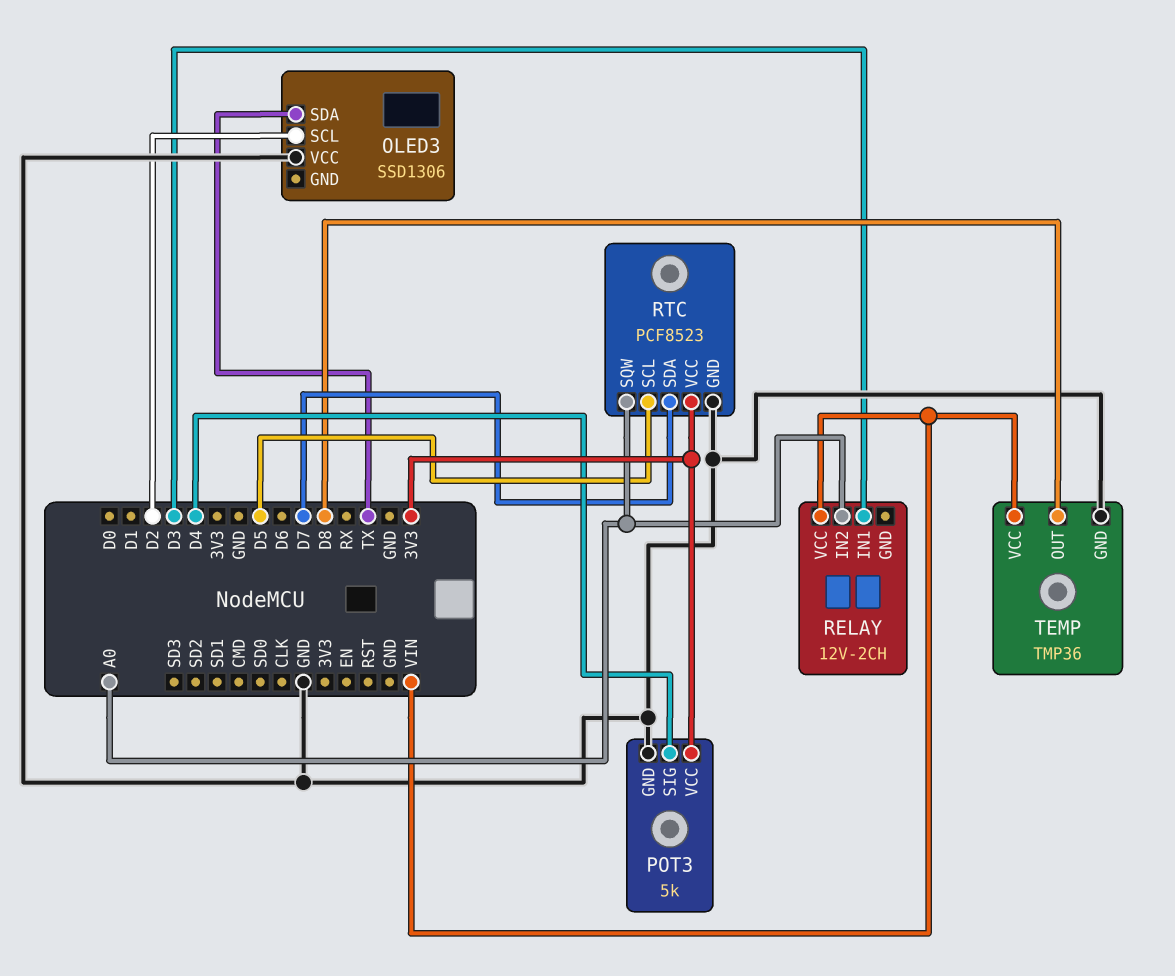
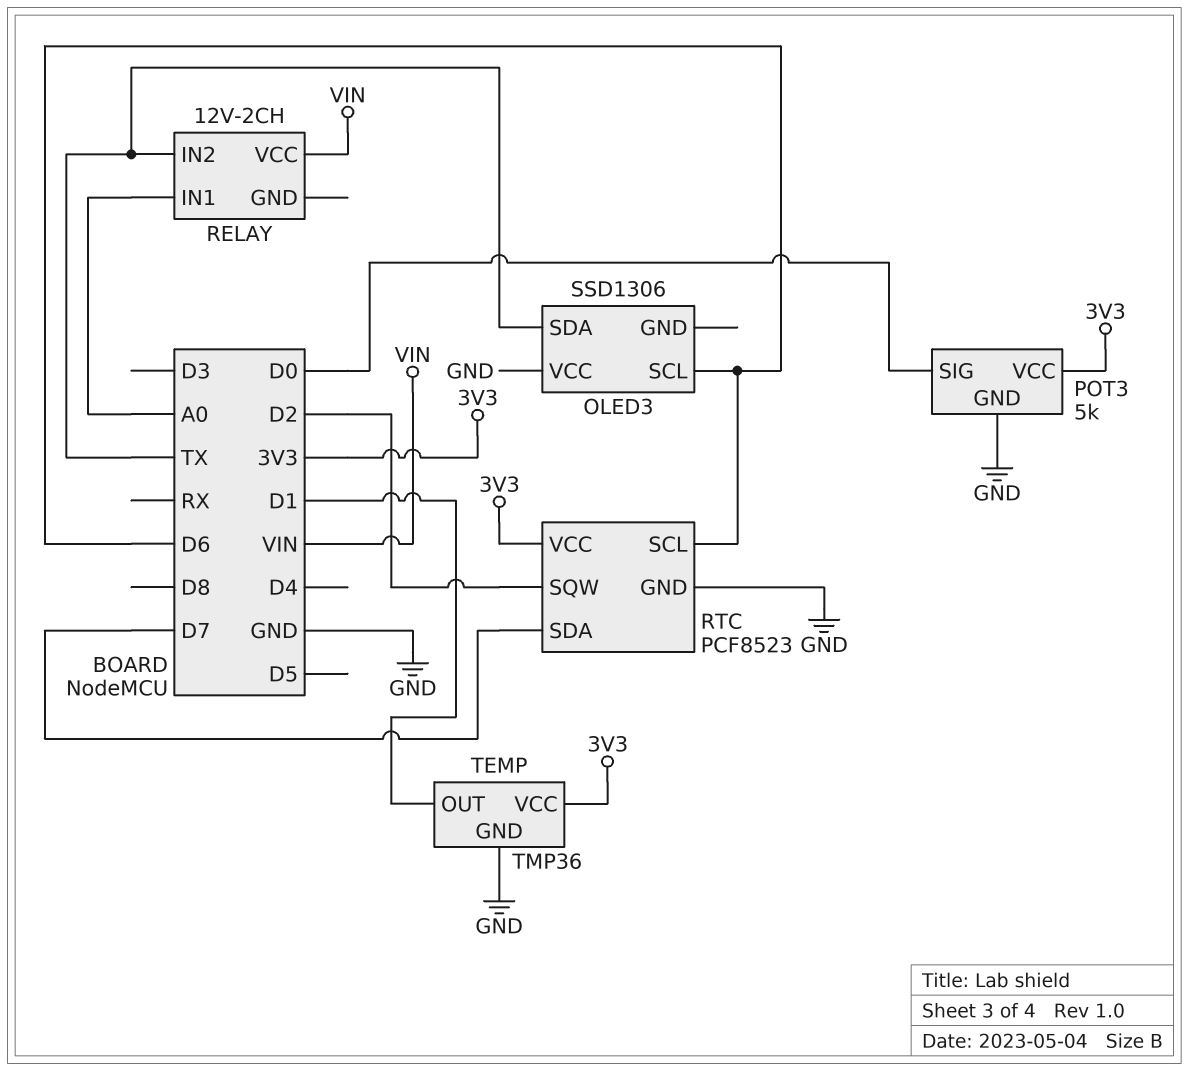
OLED3 pin SCL: D2 -> D6
POT3 pin SIG: D4 -> D0
RELAY pin IN1: D3 -> A0
RELAY pin IN2: A0 -> TX
RTC pin SCL: D5 -> D6
RTC pin SQW: A0 -> D2
TEMP pin OUT: D8 -> D1
TEMP pin VCC: VIN -> 3V3

